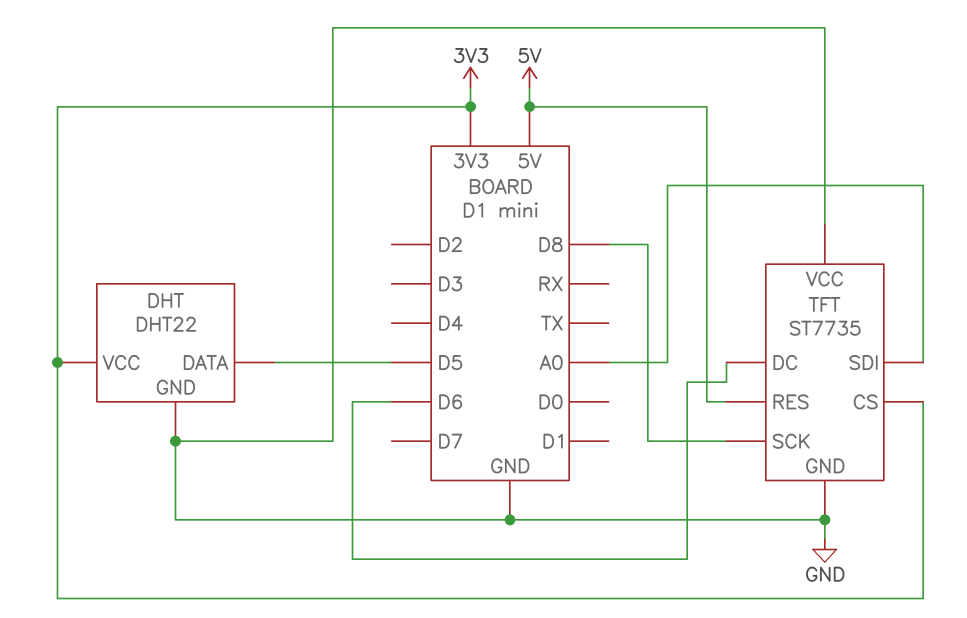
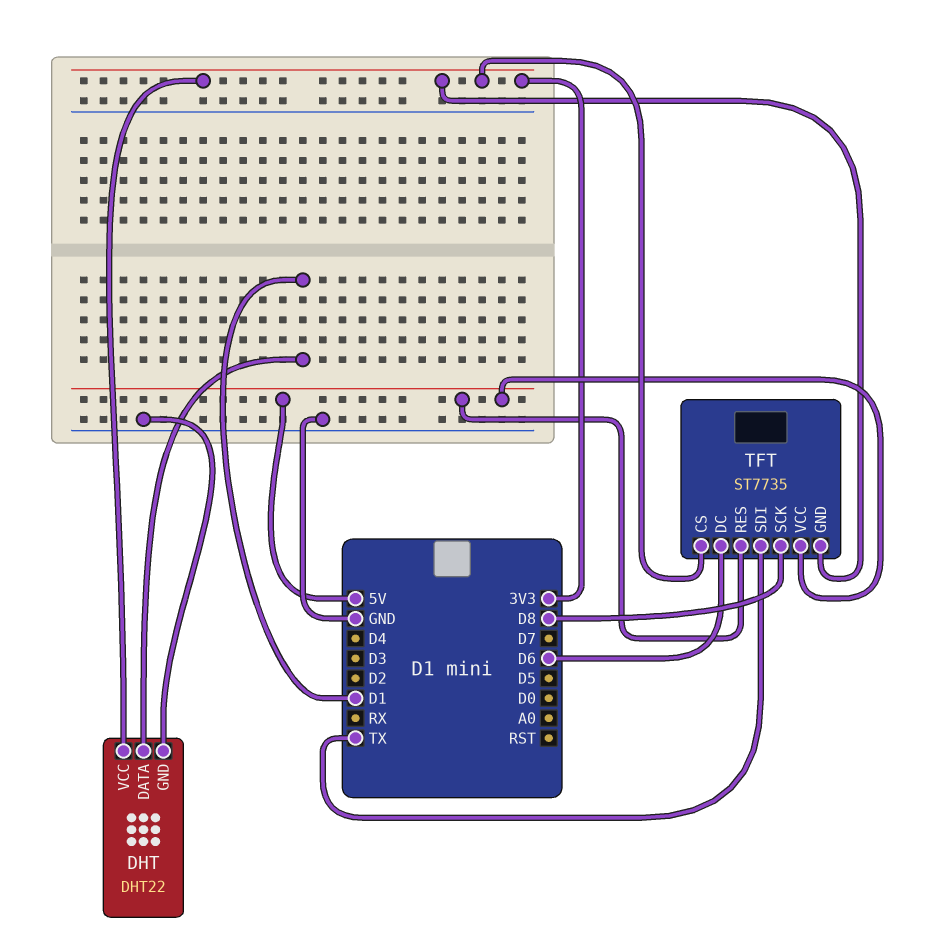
DHT pin DATA: D5 -> D1
TFT pin GND: GND -> 3V3
TFT pin SDI: A0 -> TX
TFT pin VCC: GND -> 5V

